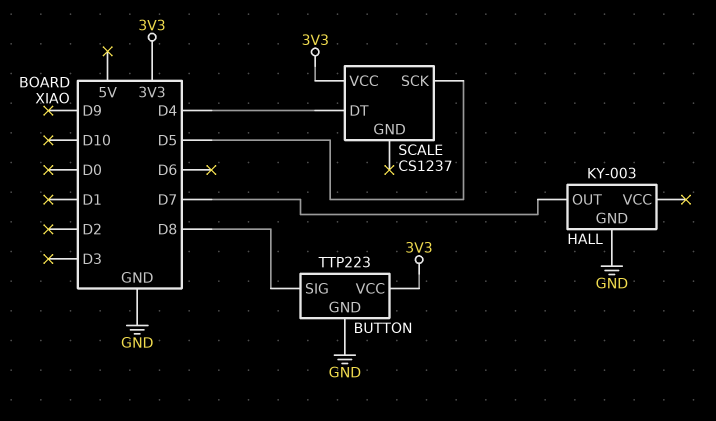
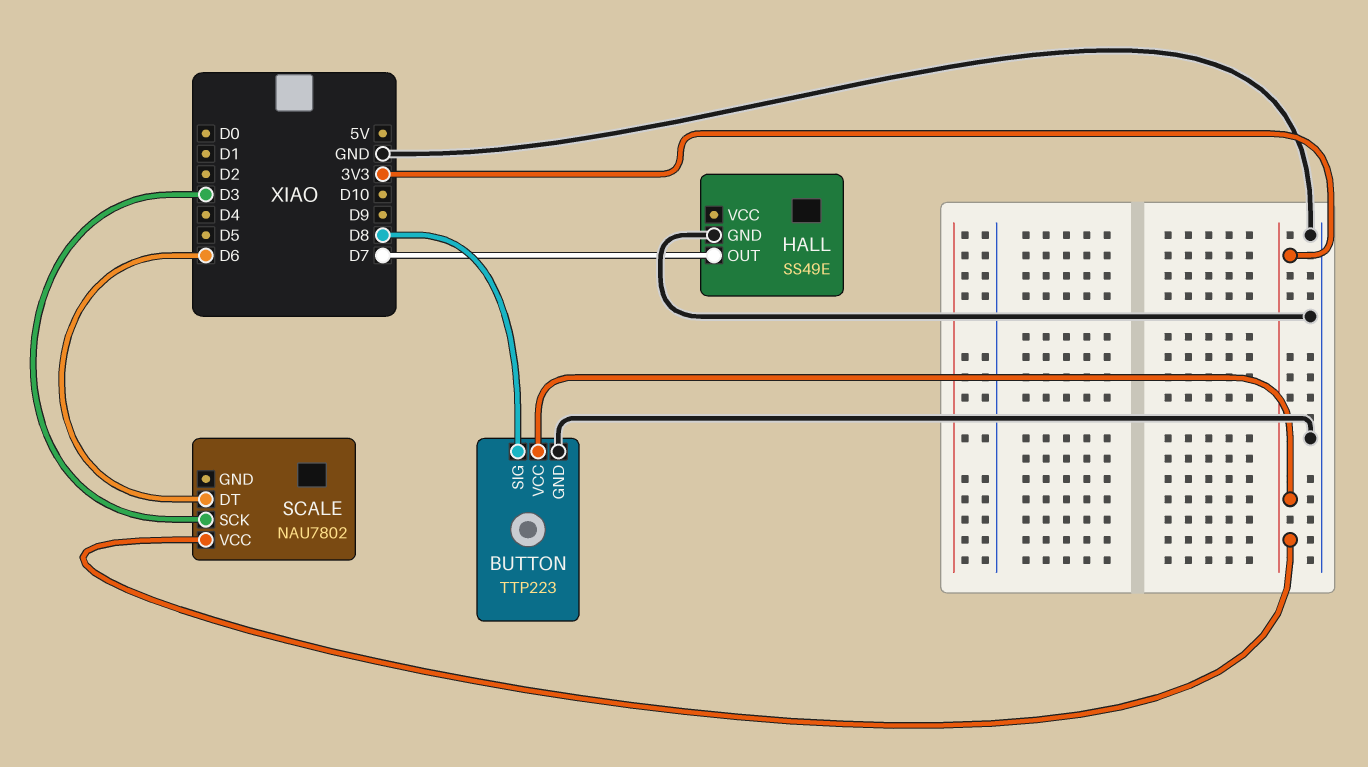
HALL: KY-003 -> SS49E
SCALE: CS1237 -> NAU7802
SCALE pin DT: D4 -> D6
SCALE pin SCK: D5 -> D3

